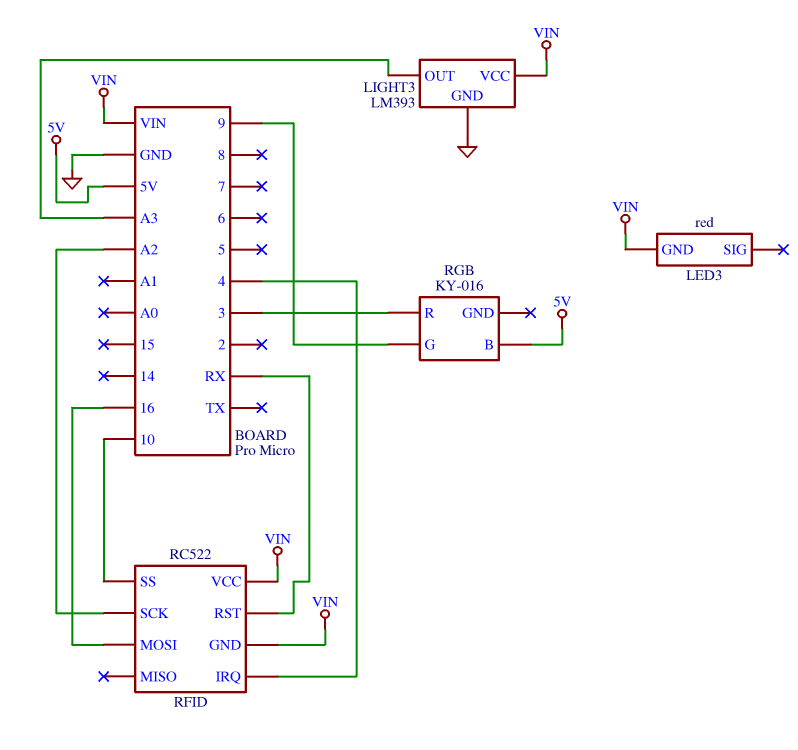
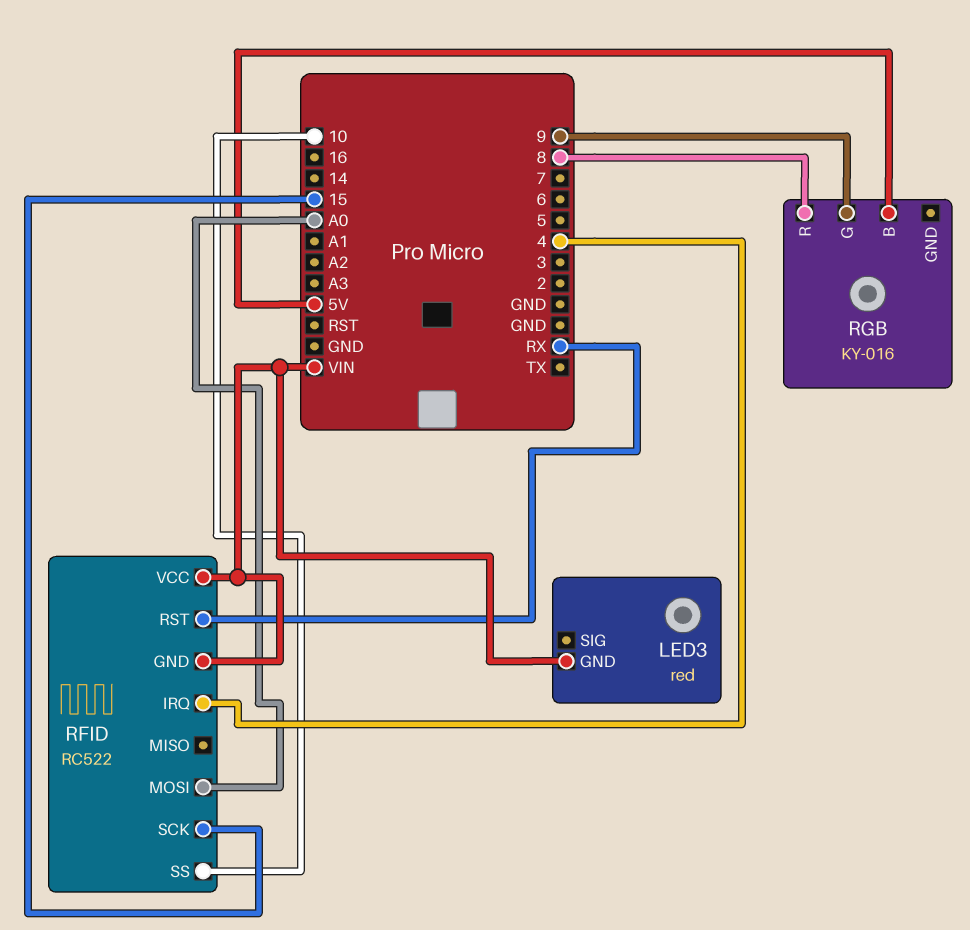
LIGHT3: LM393 -> none
LIGHT3 pin GND: GND -> none
LIGHT3 pin OUT: A3 -> none
LIGHT3 pin VCC: VIN -> none
RFID pin MOSI: 16 -> A0
RFID pin SCK: A2 -> 15
RGB pin R: 3 -> 8

